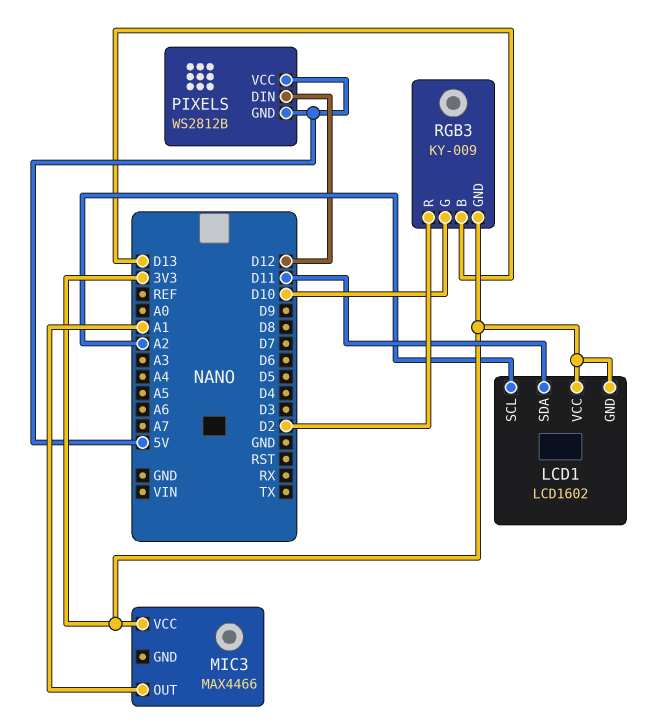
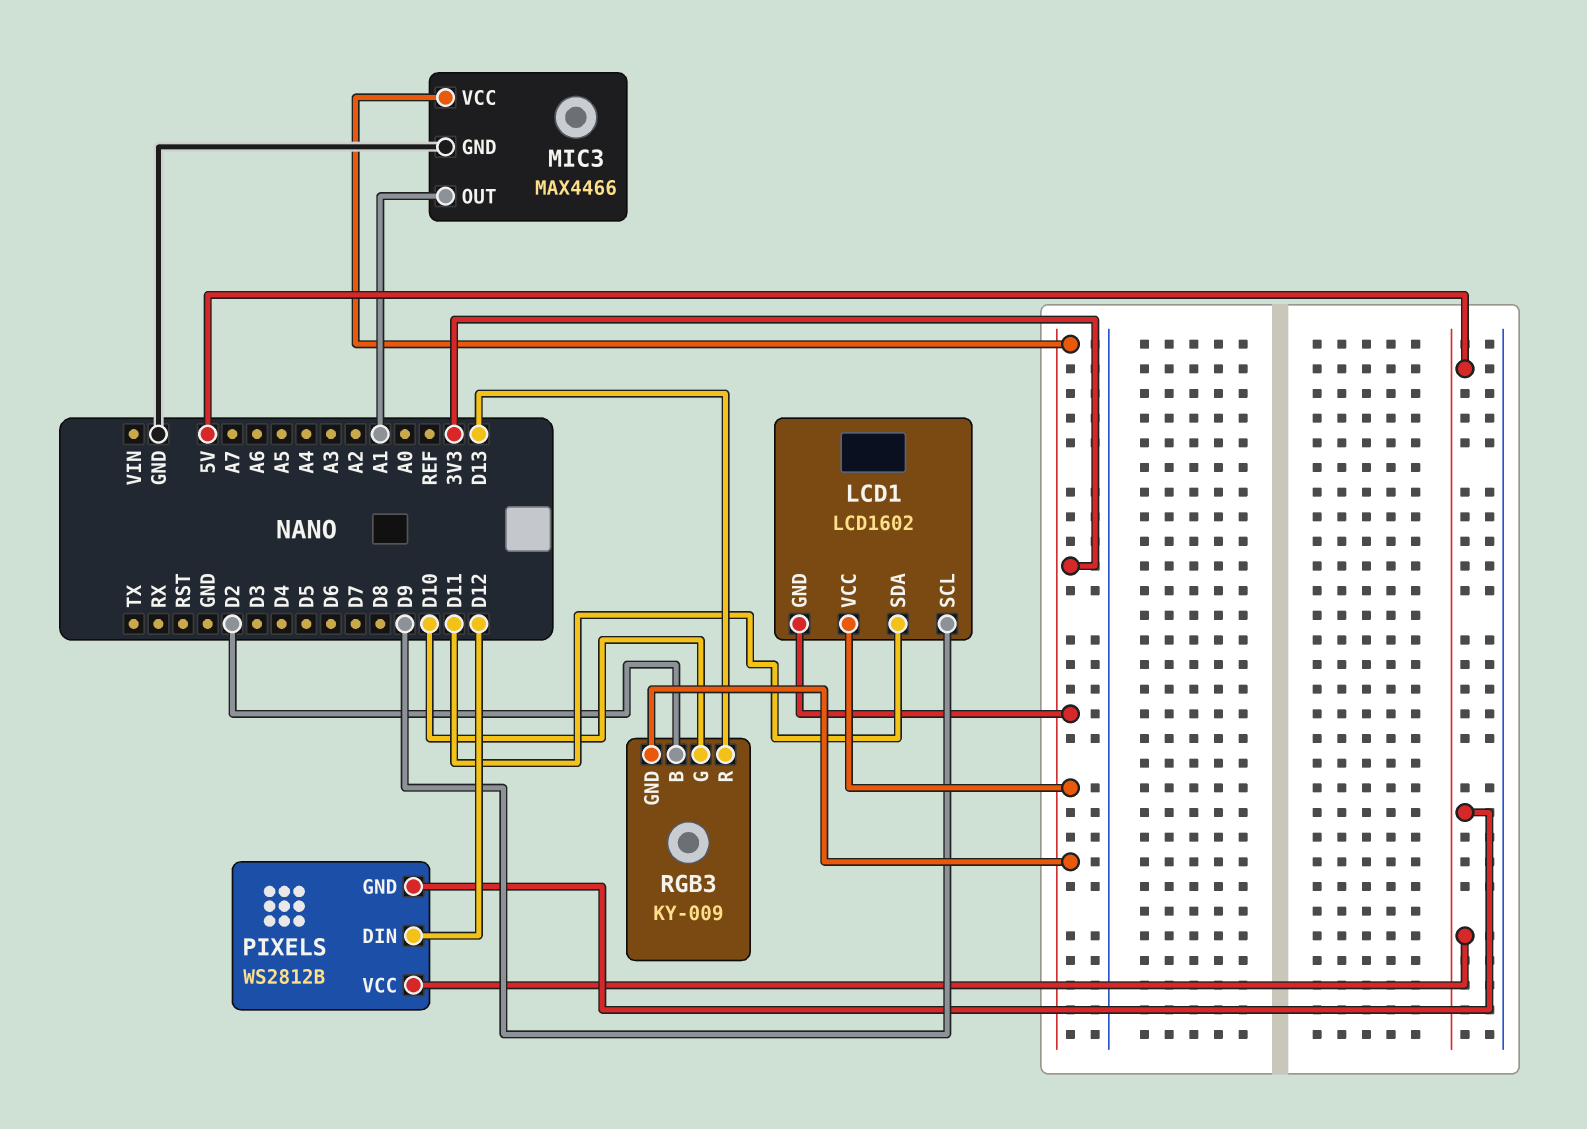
LCD1 pin SCL: A2 -> D9
MIC3 pin GND: none -> GND
RGB3 pin B: D13 -> D2
RGB3 pin R: D2 -> D13

